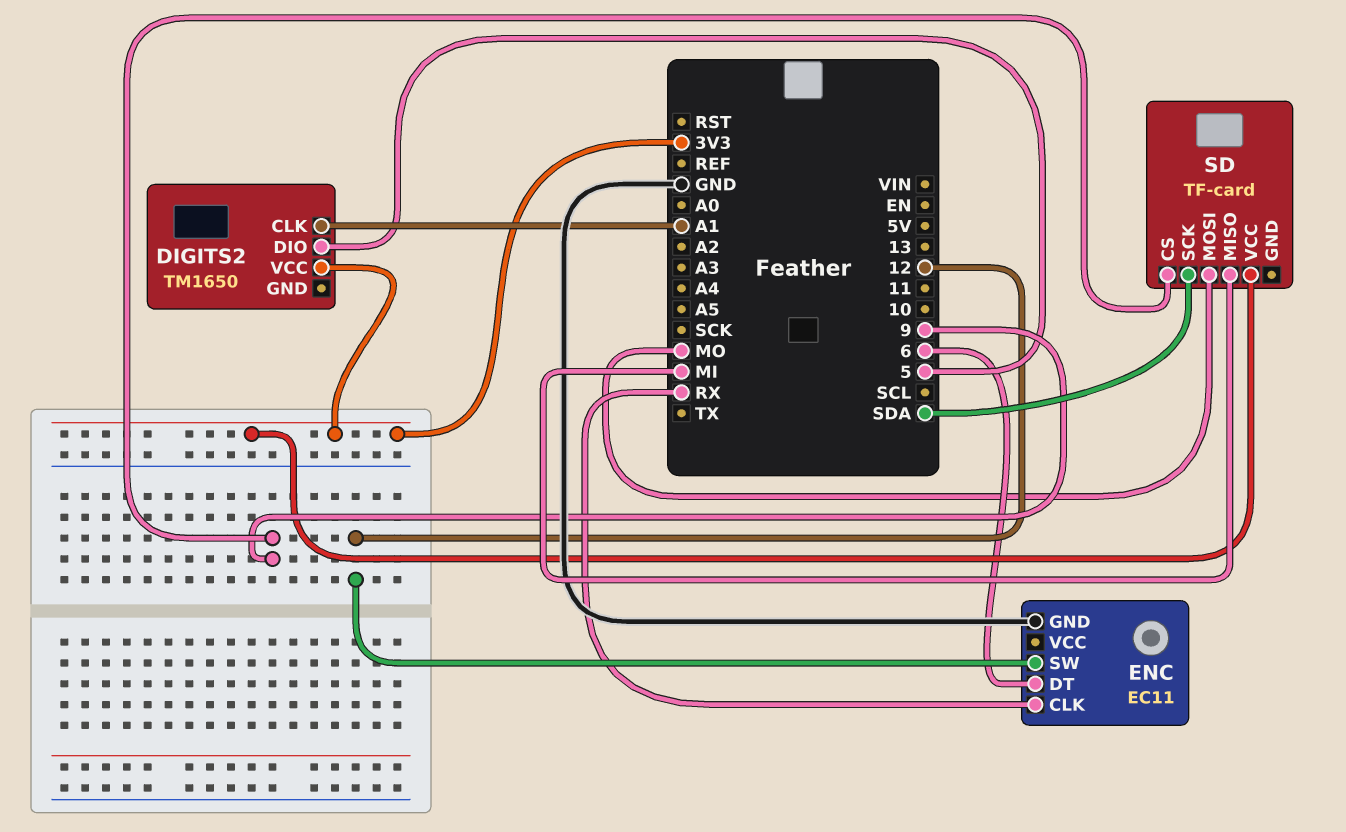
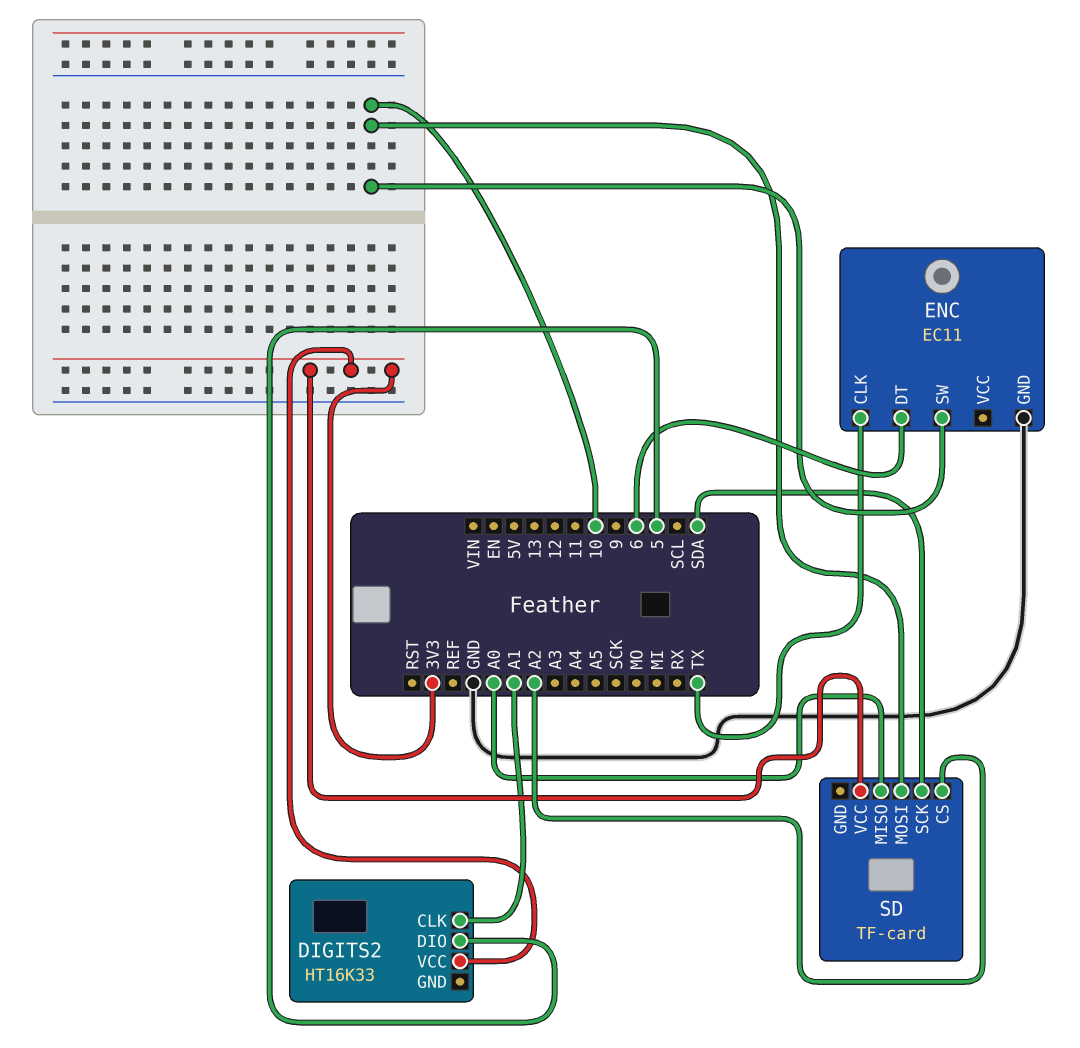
DIGITS2: TM1650 -> HT16K33
ENC pin CLK: RX -> TX
ENC pin SW: 12 -> 10
SD pin CS: 9 -> A2
SD pin MISO: MI -> A0
SD pin MOSI: MO -> 10

